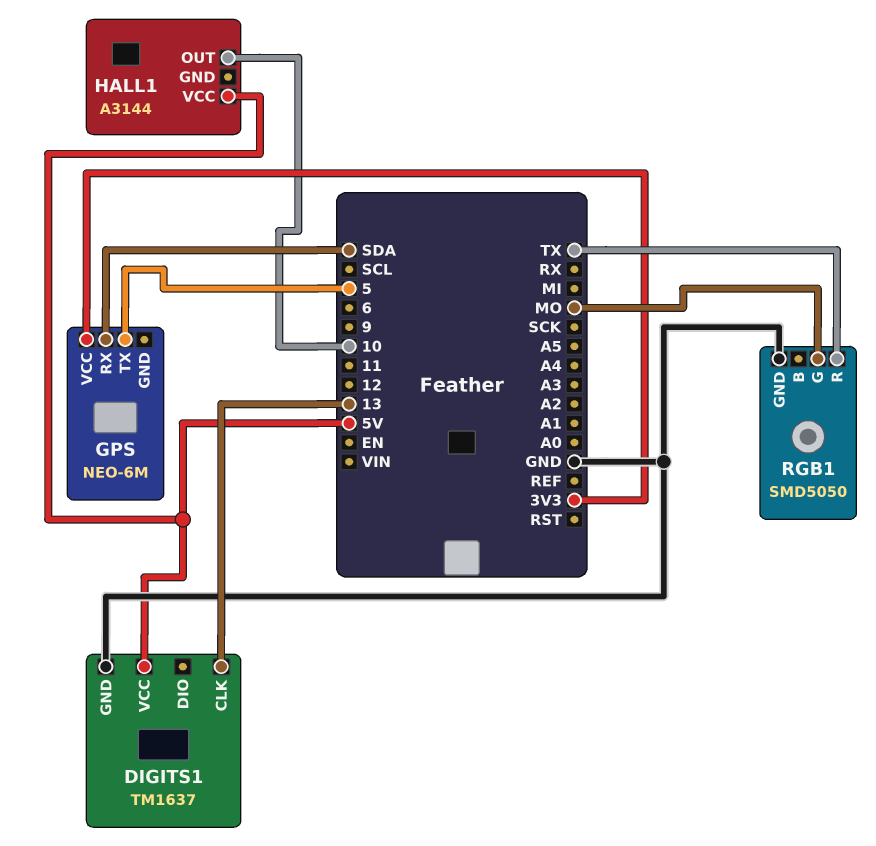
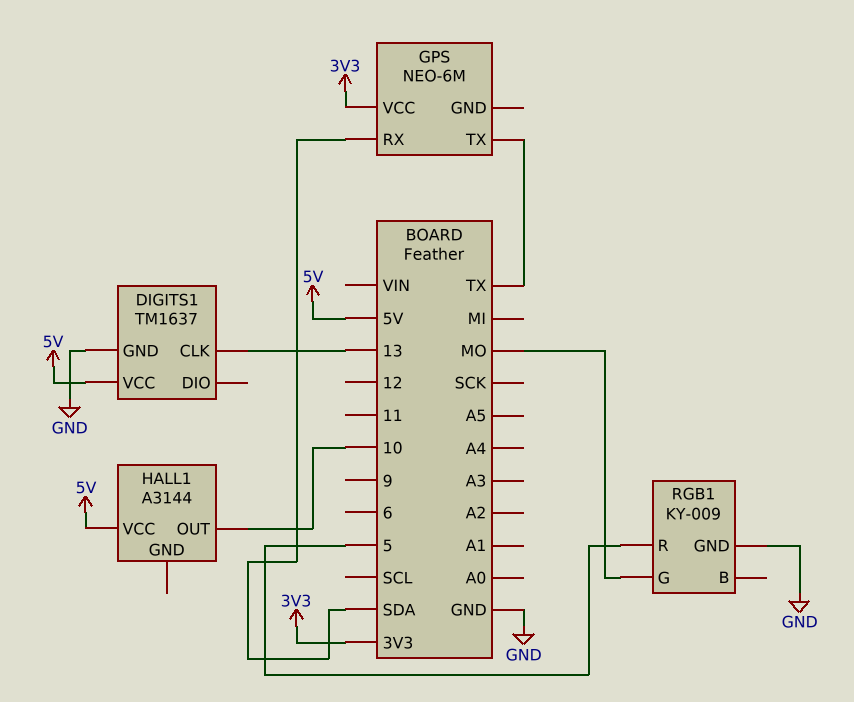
GPS pin TX: 5 -> TX
RGB1: SMD5050 -> KY-009
RGB1 pin R: TX -> 5

